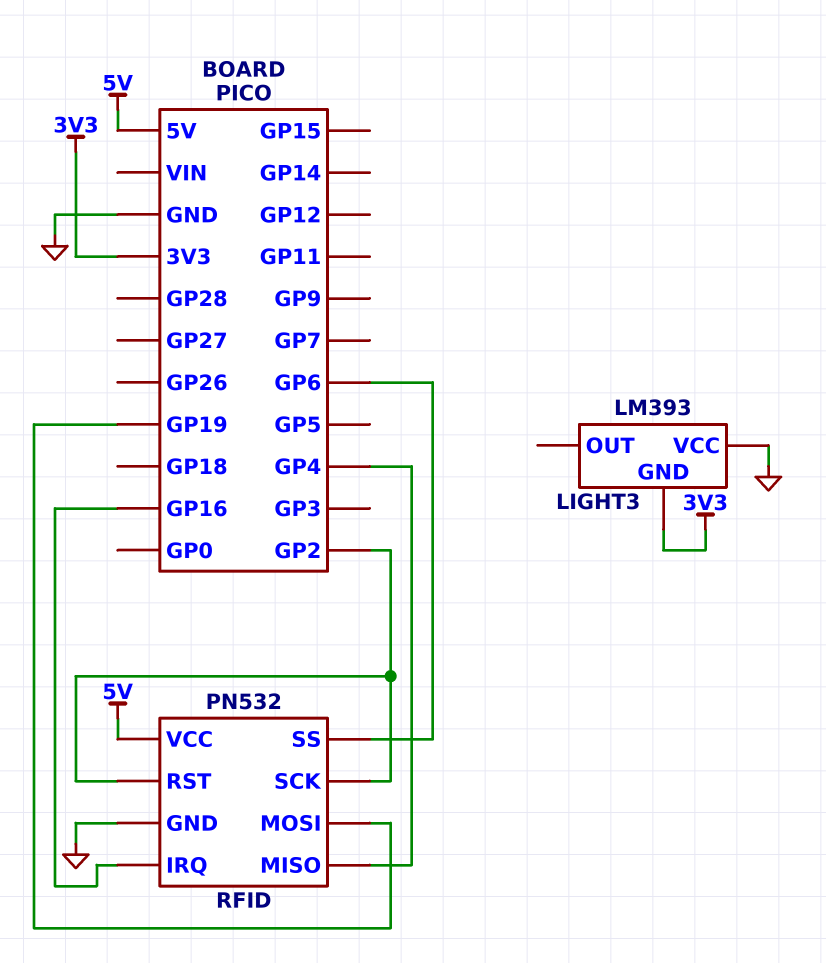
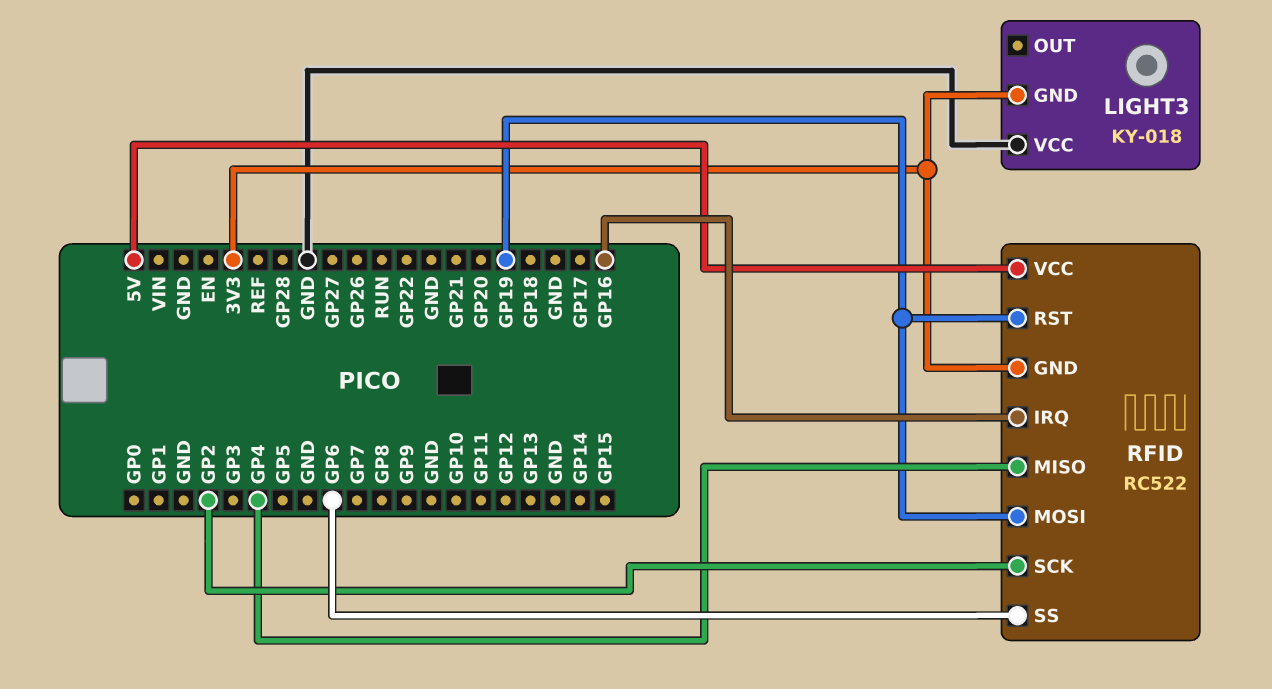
LIGHT3: LM393 -> KY-018
RFID: PN532 -> RC522
RFID pin GND: GND -> 3V3
RFID pin RST: GP2 -> GP19

